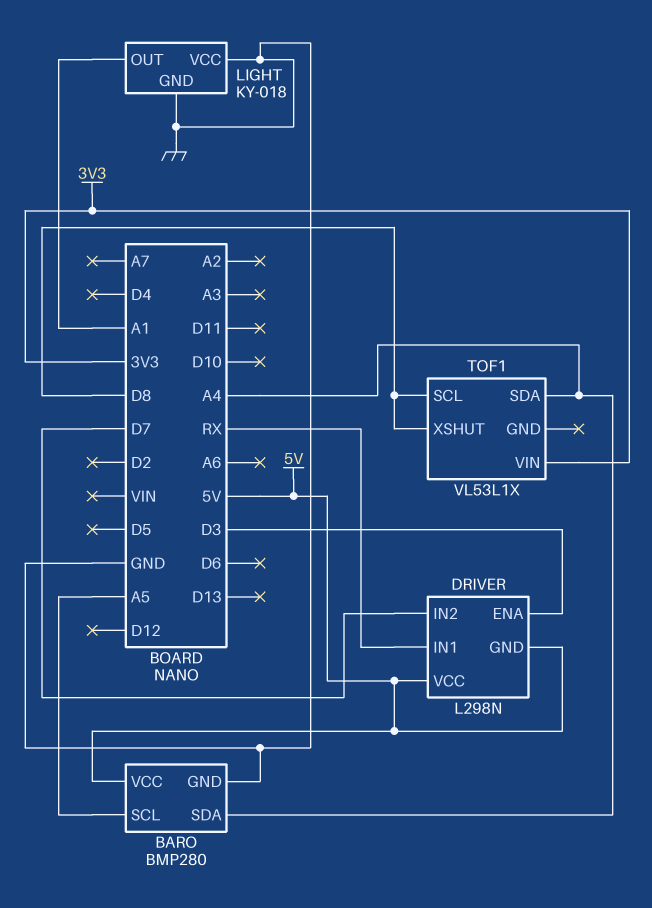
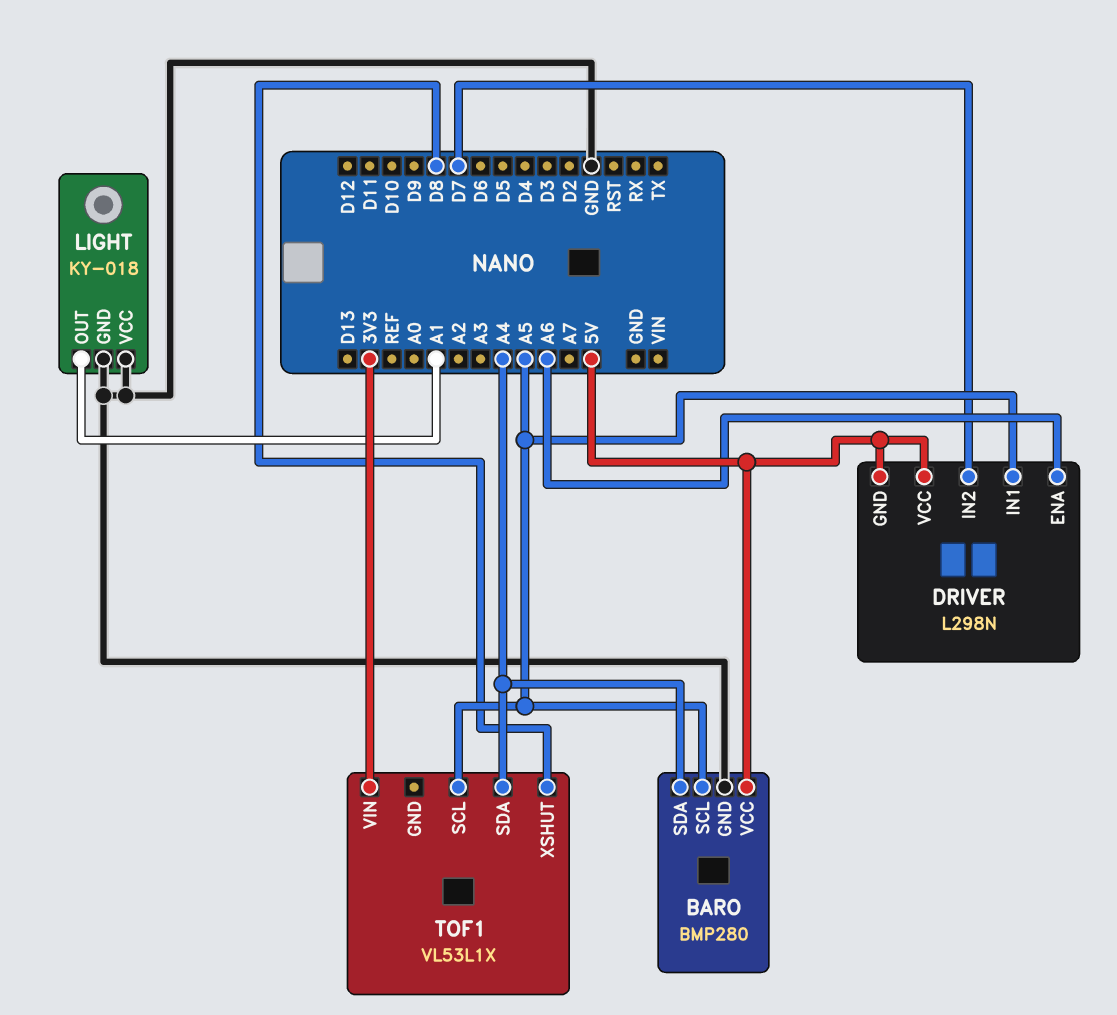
DRIVER pin ENA: D3 -> A6
DRIVER pin IN1: RX -> A5
TOF1 pin SCL: D8 -> A5

